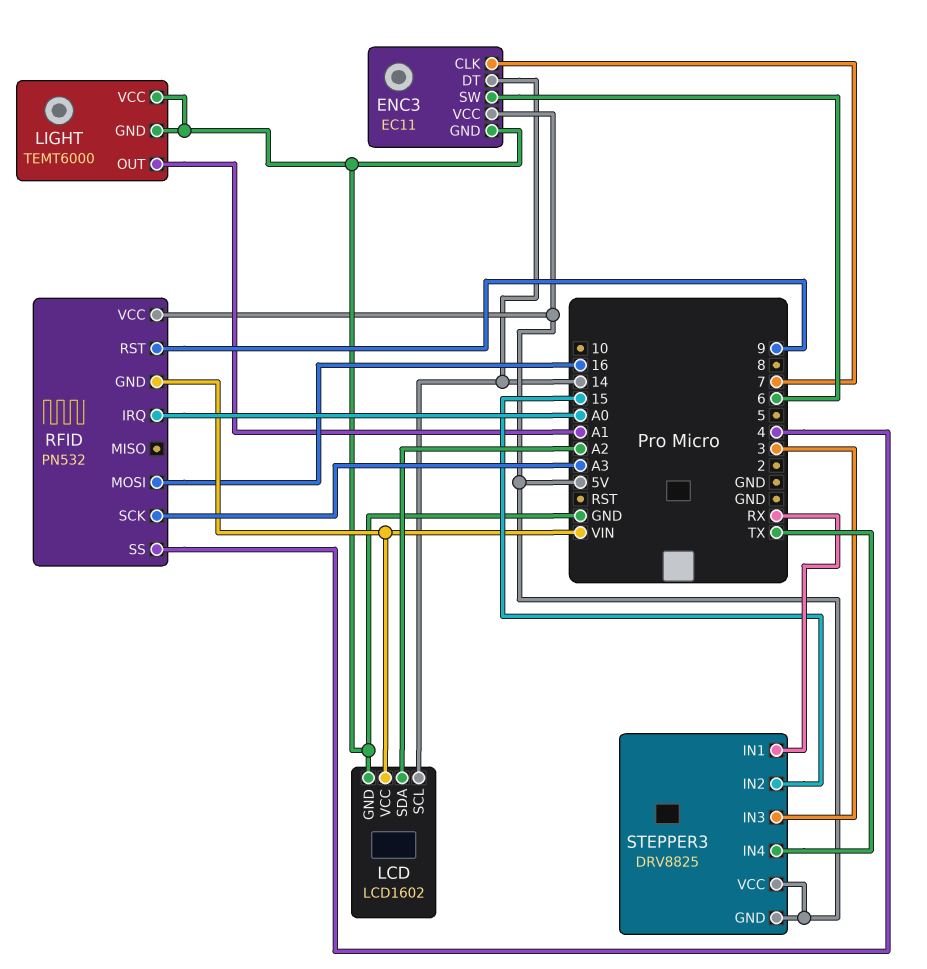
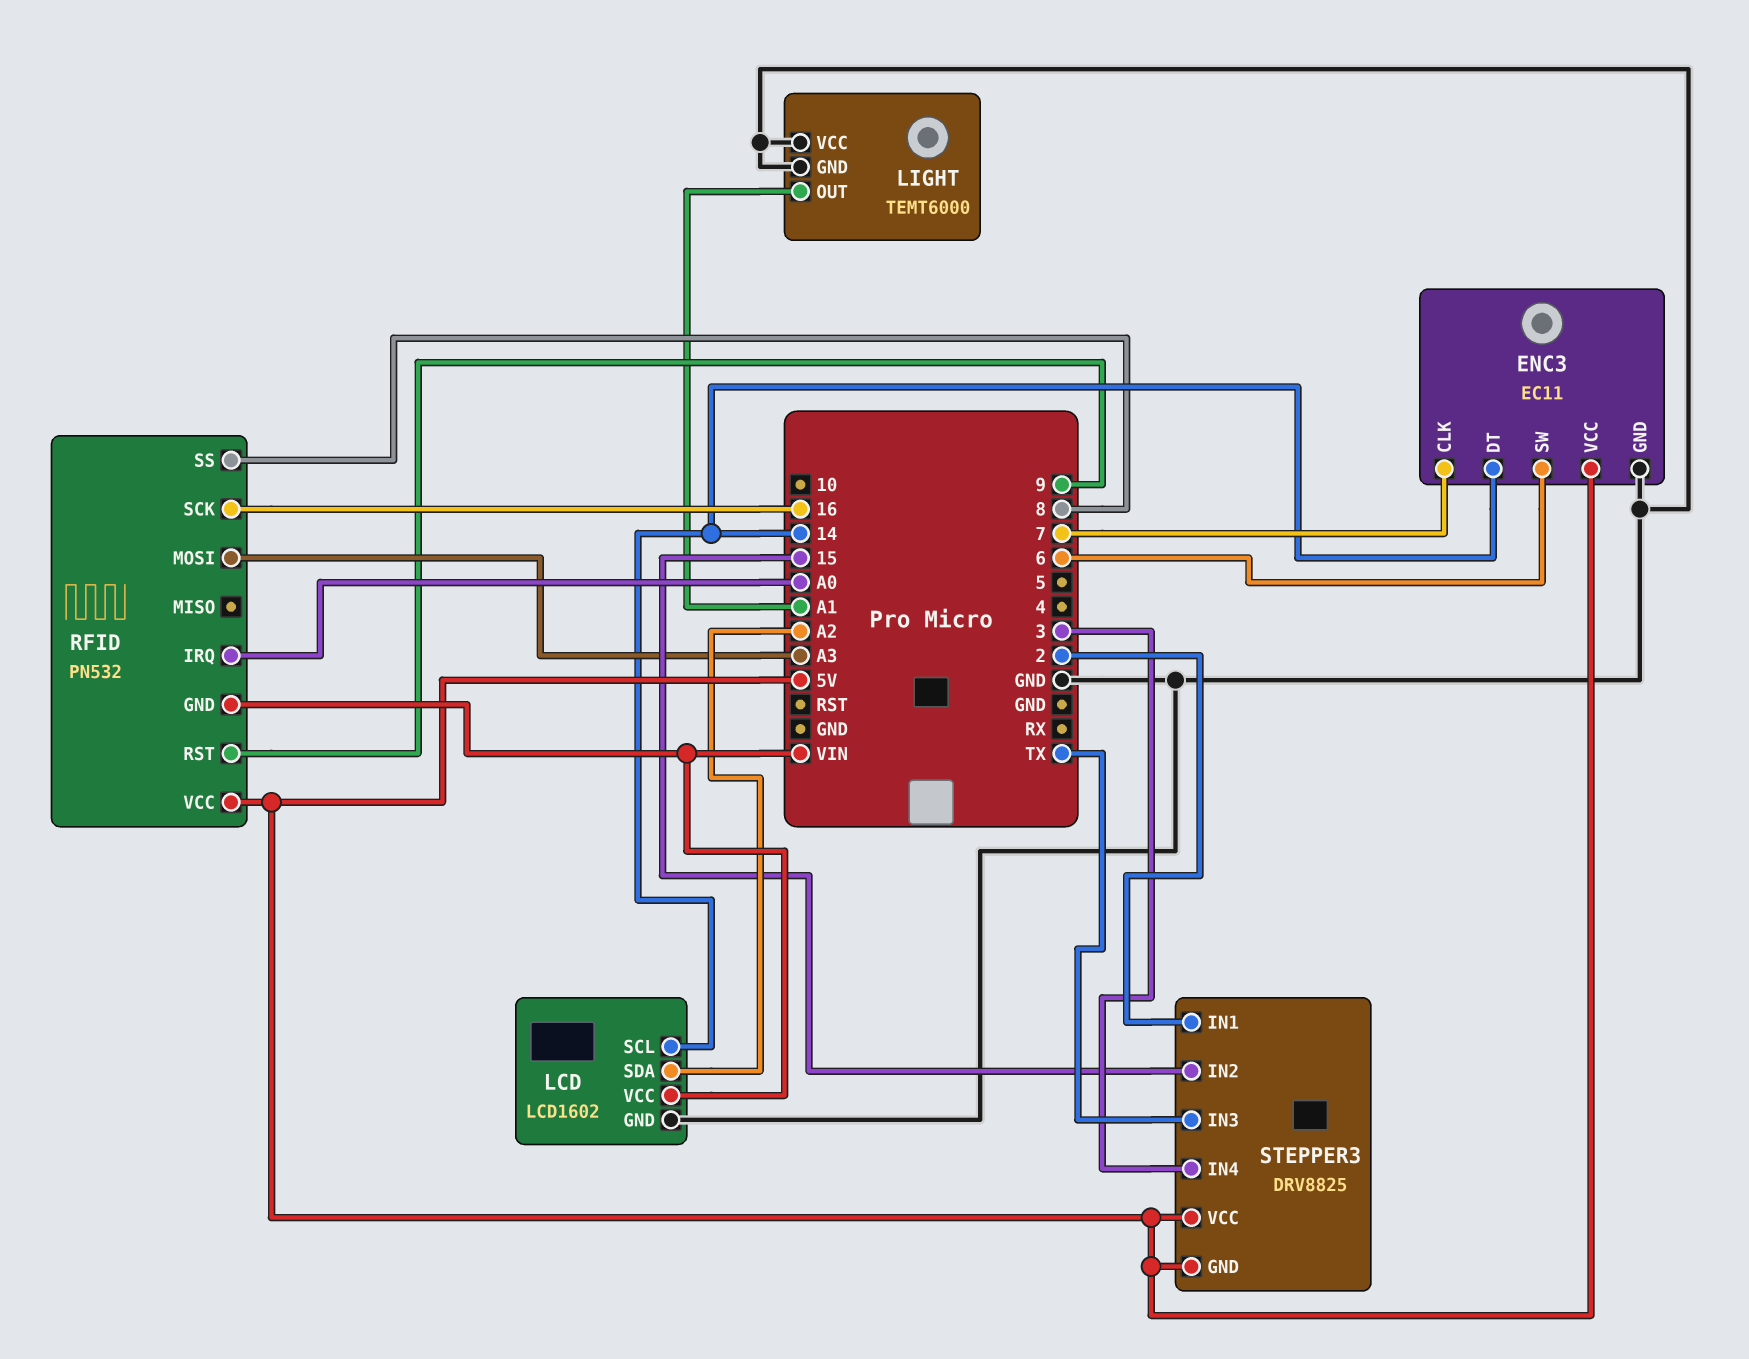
RFID pin MOSI: 16 -> A3
RFID pin SCK: A3 -> 16
RFID pin SS: 4 -> 8
STEPPER3 pin IN1: RX -> 2
STEPPER3 pin IN3: 3 -> TX
STEPPER3 pin IN4: TX -> 3

